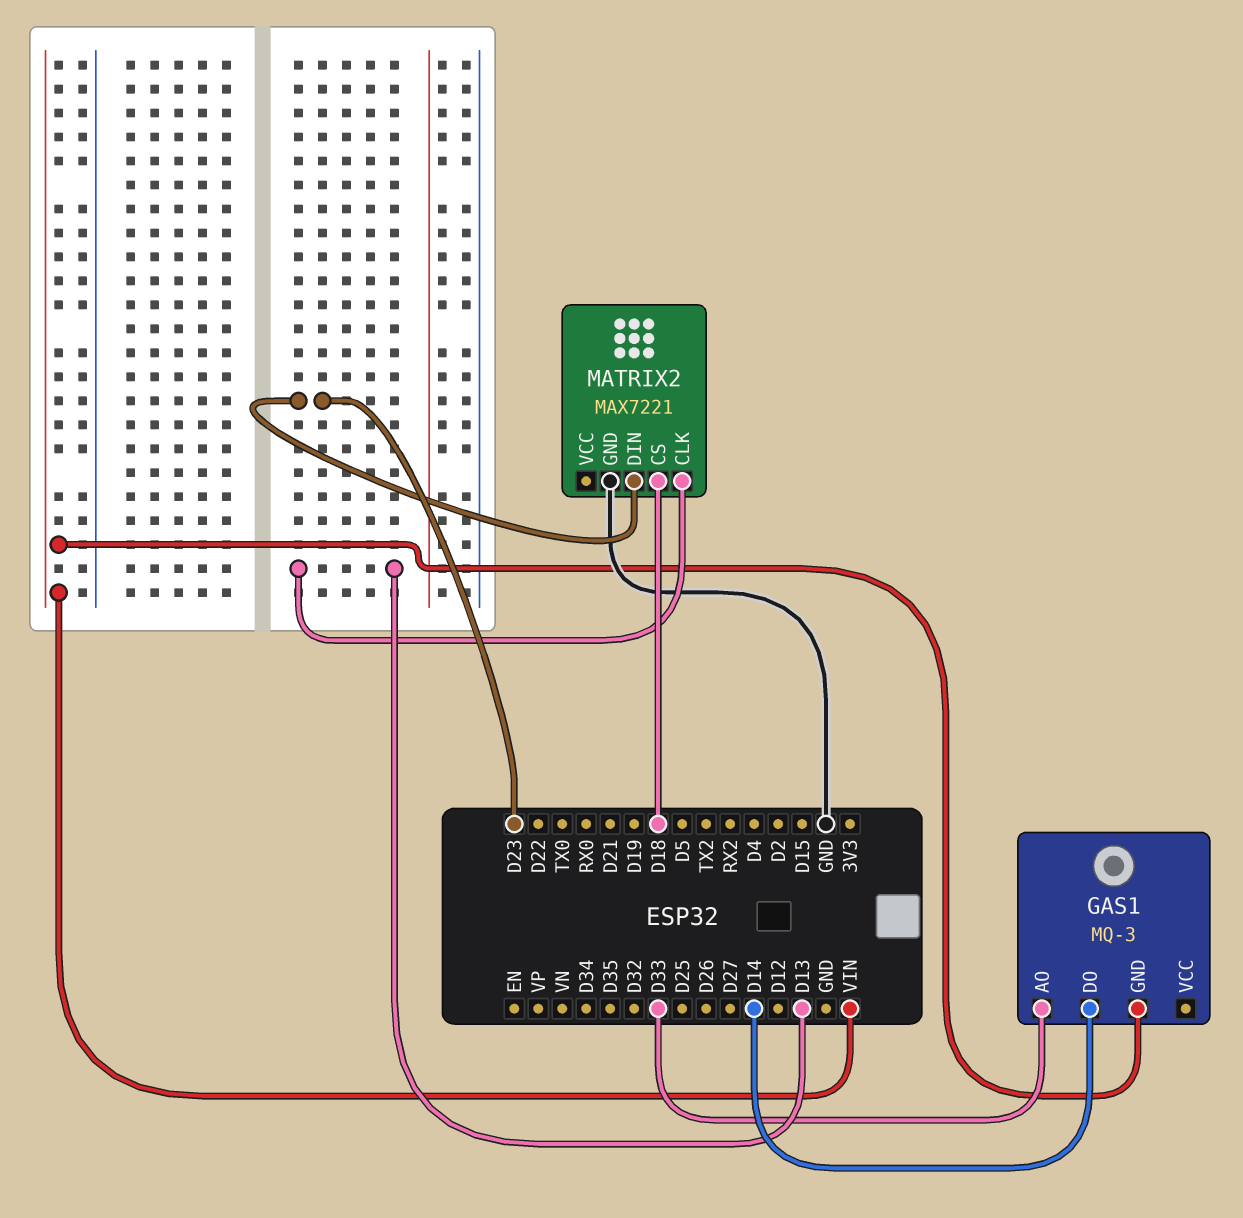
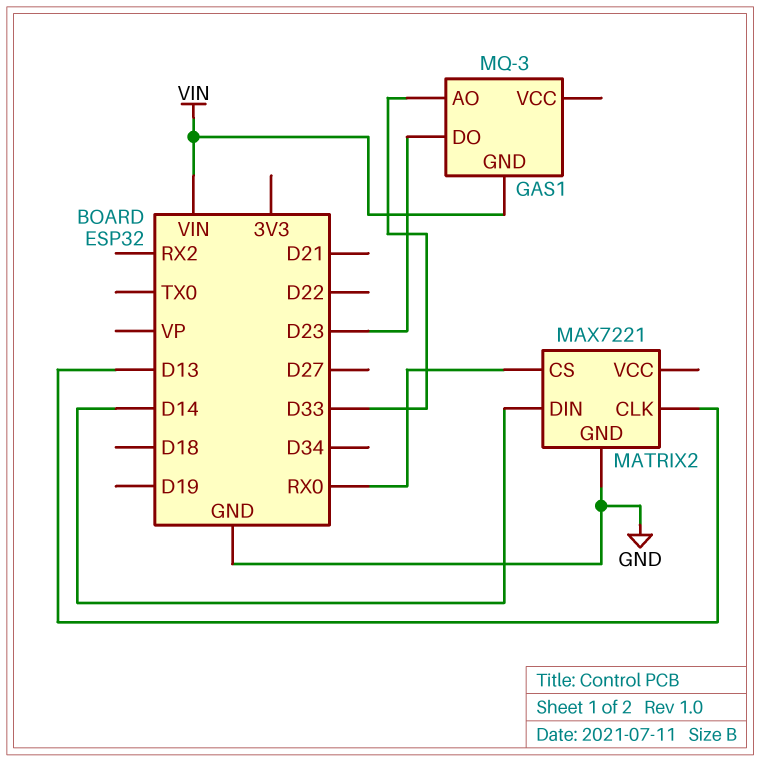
GAS1 pin DO: D14 -> D23
MATRIX2 pin CS: D18 -> RX0
MATRIX2 pin DIN: D23 -> D14

